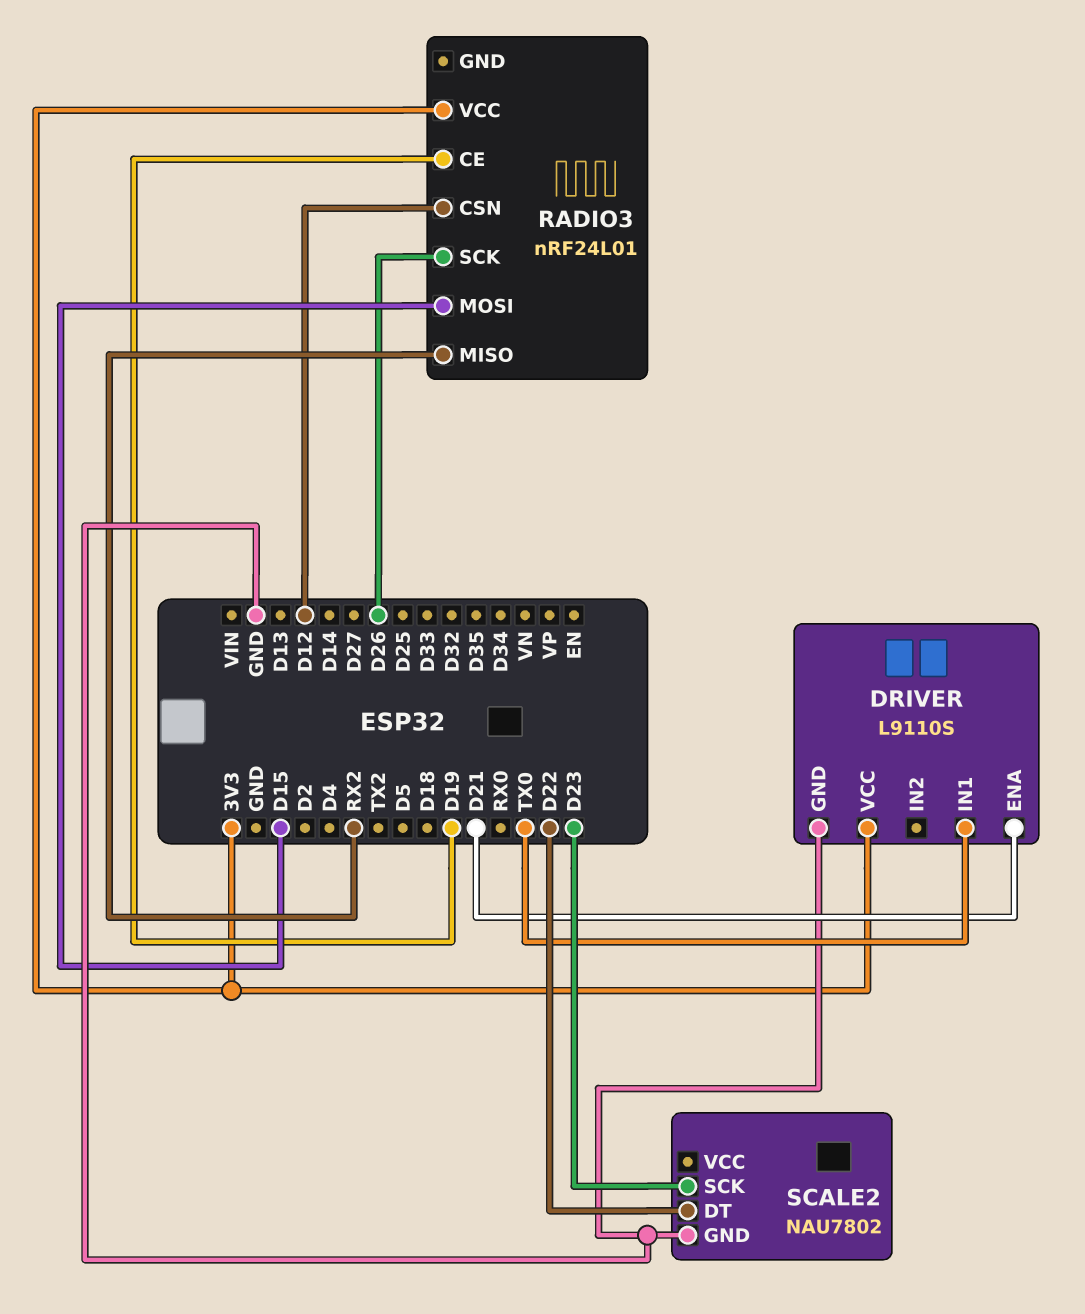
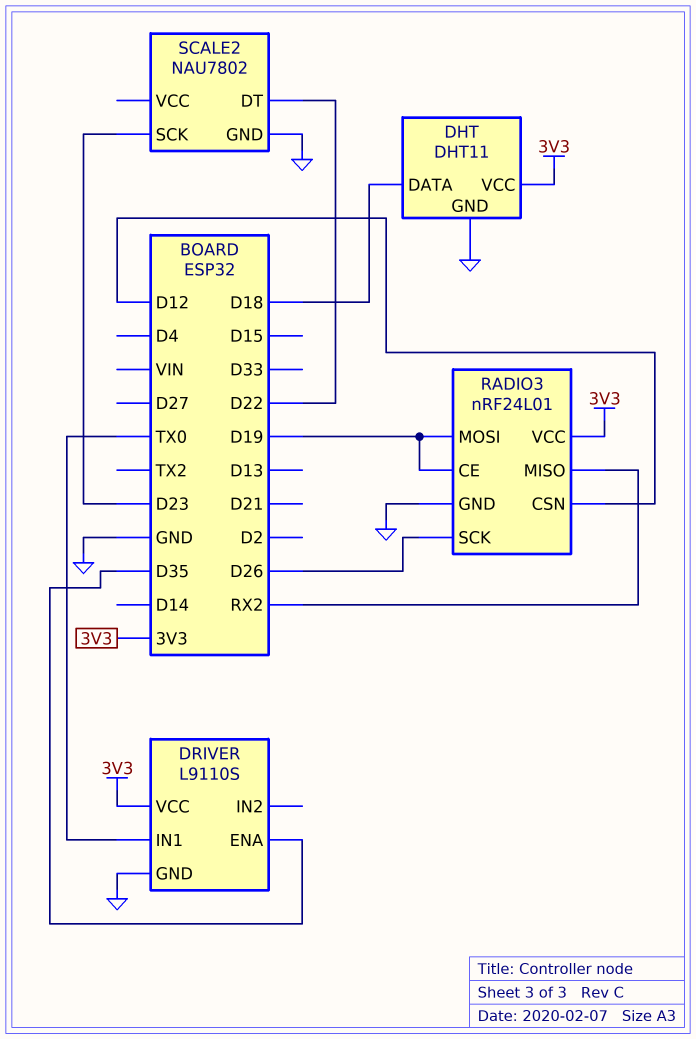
DHT: none -> DHT11
DHT pin DATA: none -> D18
DHT pin GND: none -> GND
DHT pin VCC: none -> 3V3
DRIVER pin ENA: D21 -> D35
RADIO3 pin GND: none -> GND
RADIO3 pin MOSI: D15 -> D19

